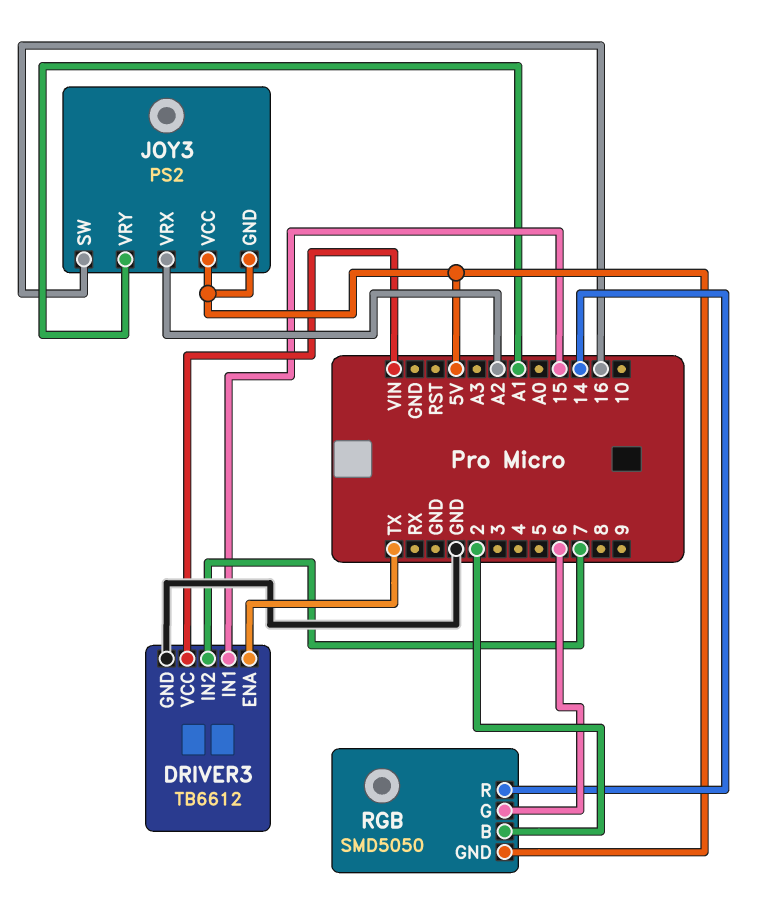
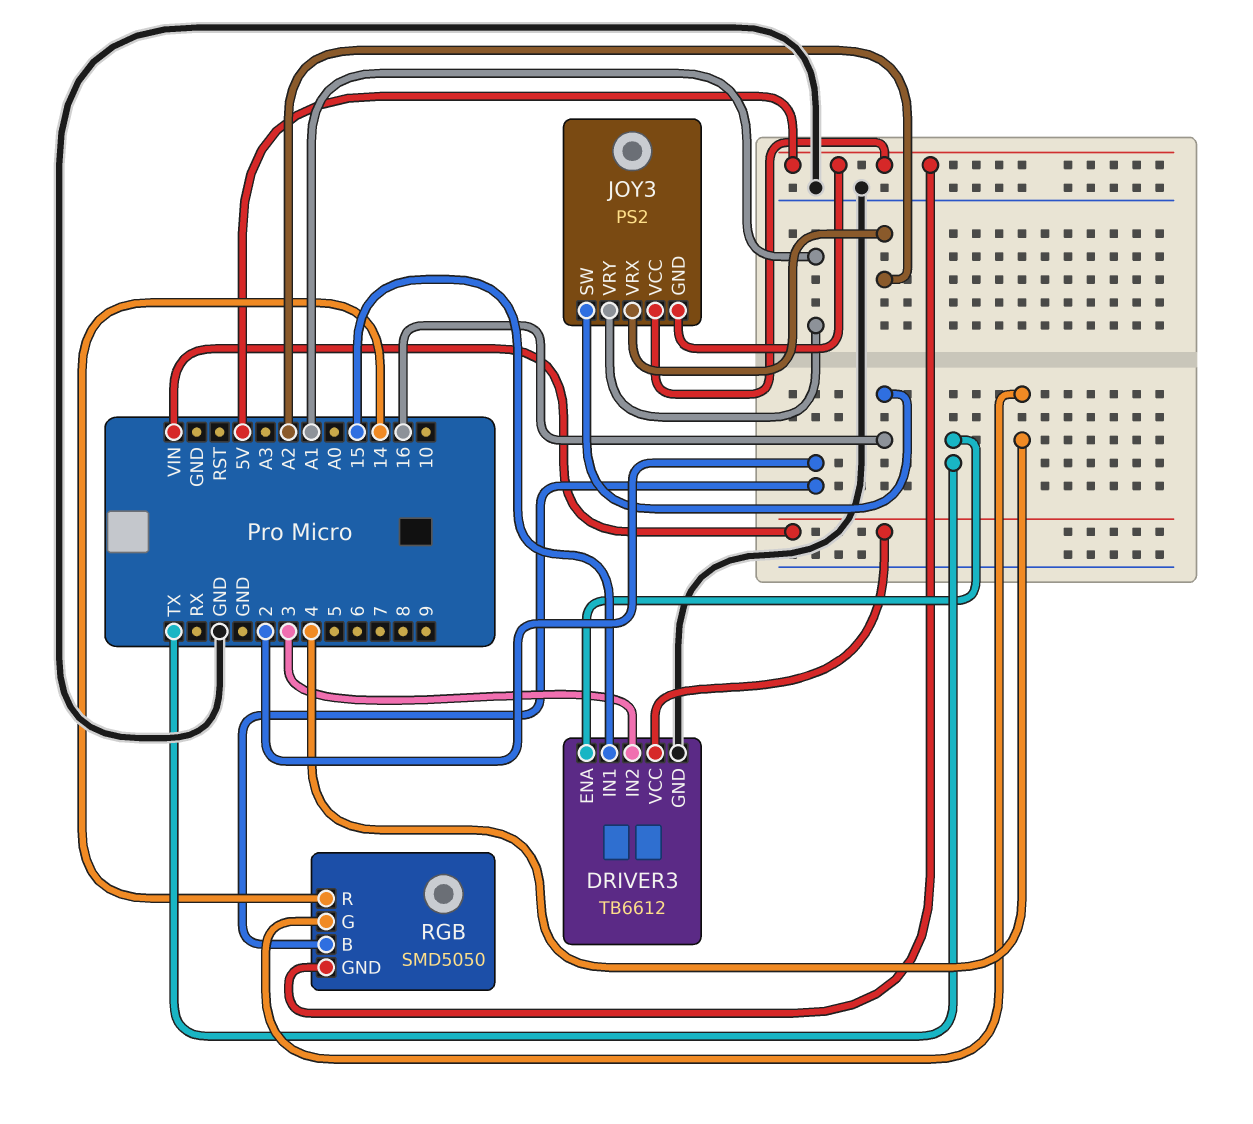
DRIVER3 pin IN2: 7 -> 3
RGB pin G: 6 -> 4

